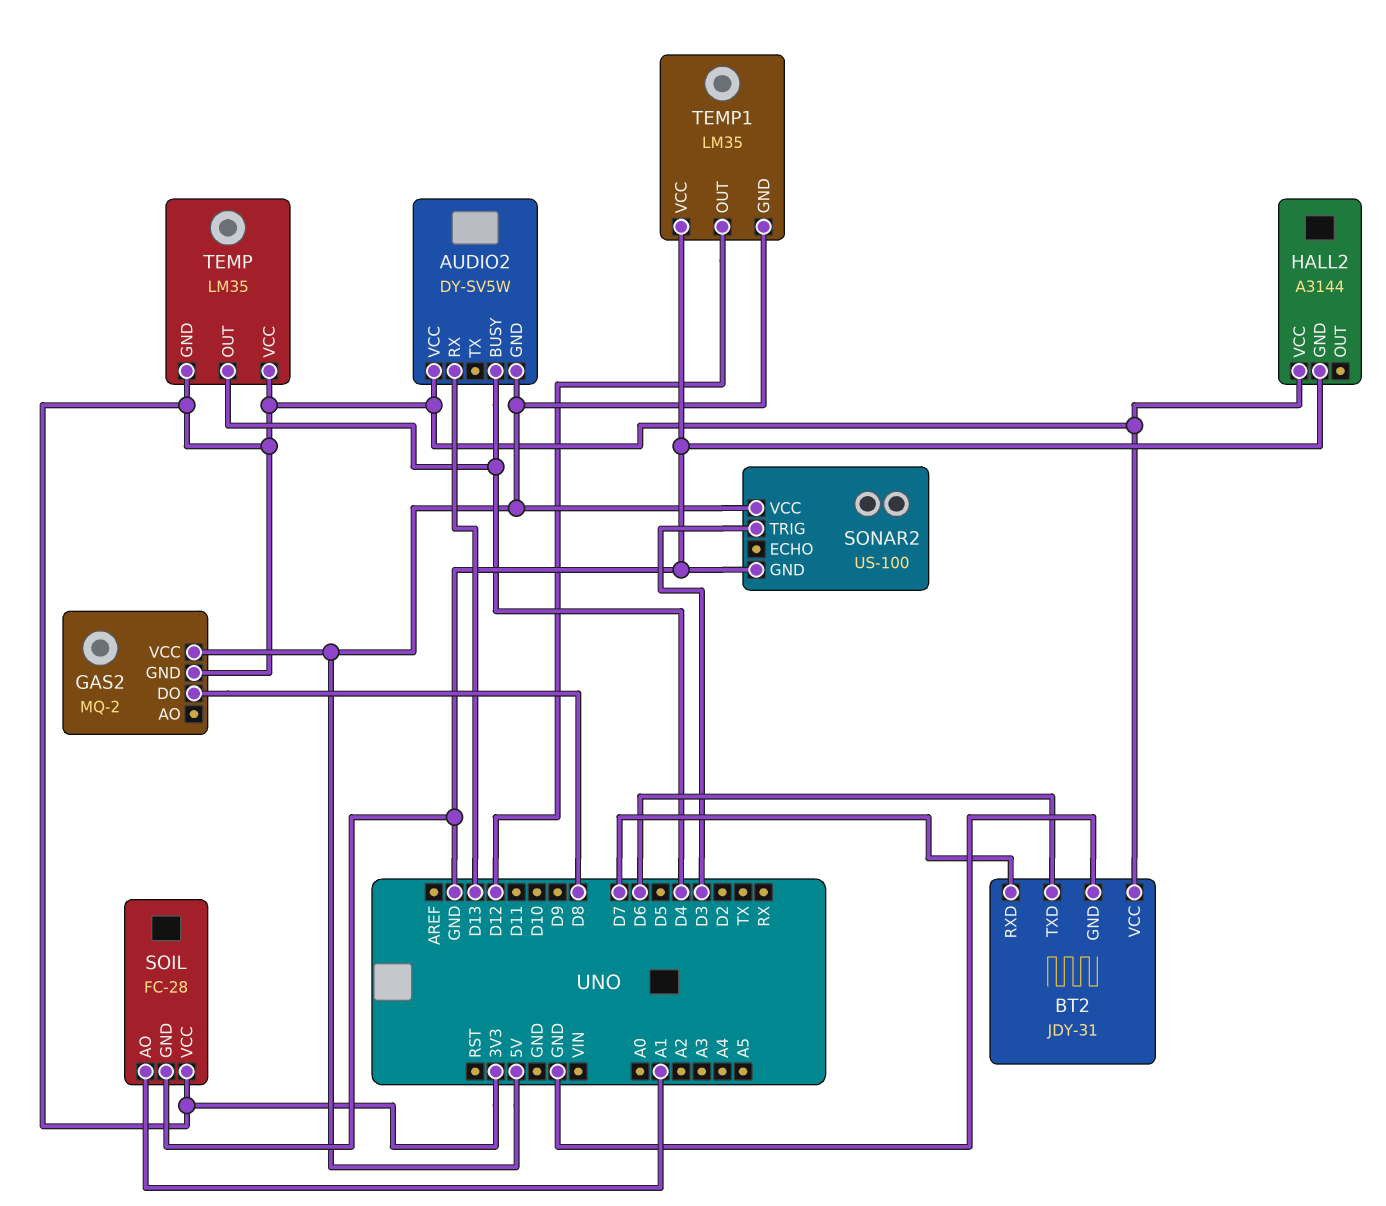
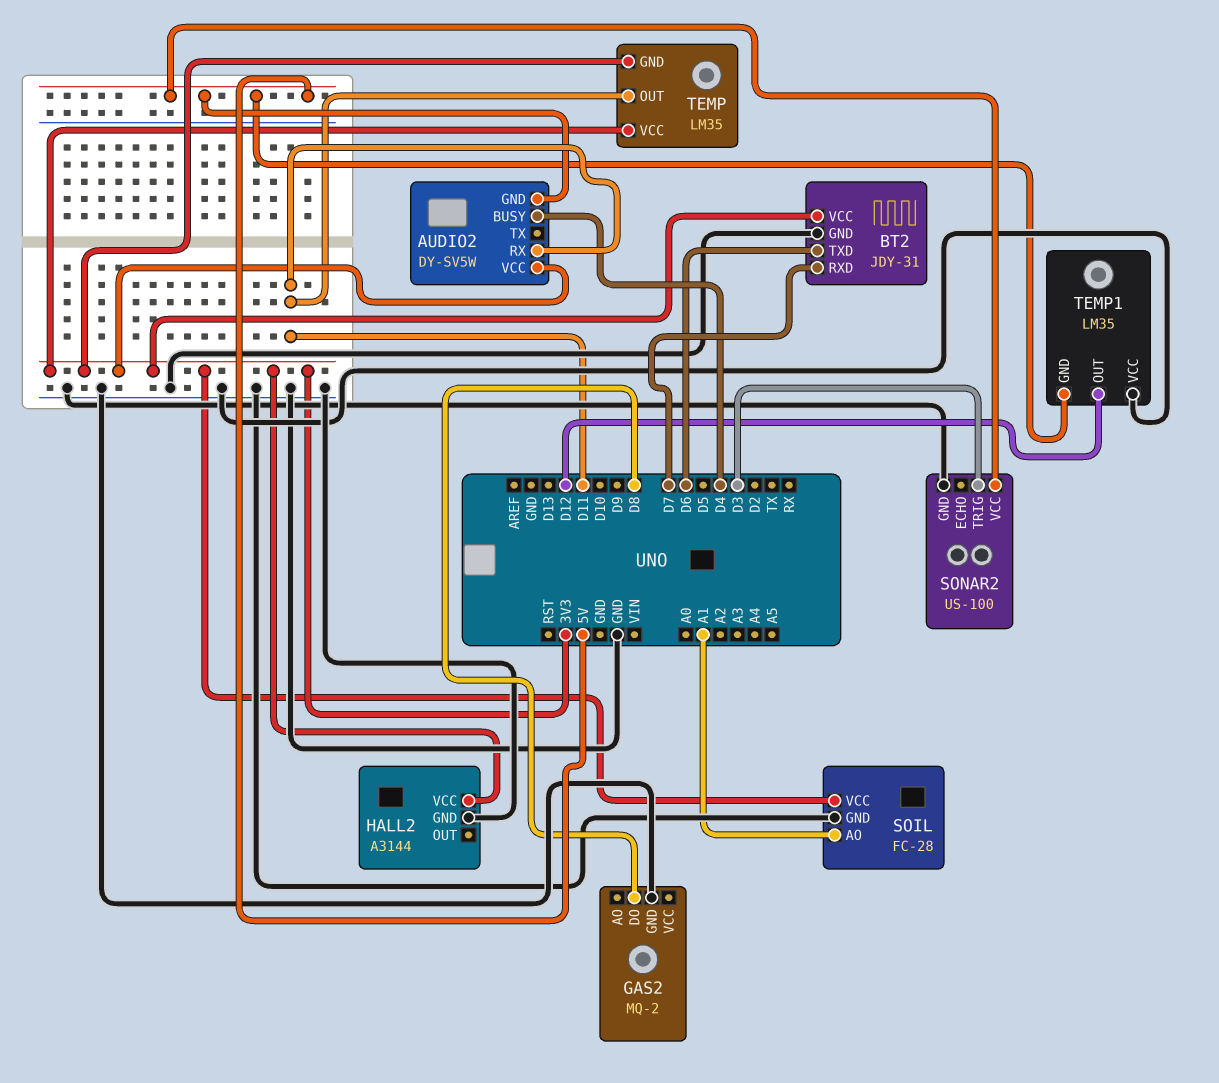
AUDIO2 pin RX: D13 -> D11
GAS2 pin GND: 3V3 -> GND
GAS2 pin VCC: 5V -> none
TEMP pin OUT: D4 -> D11

